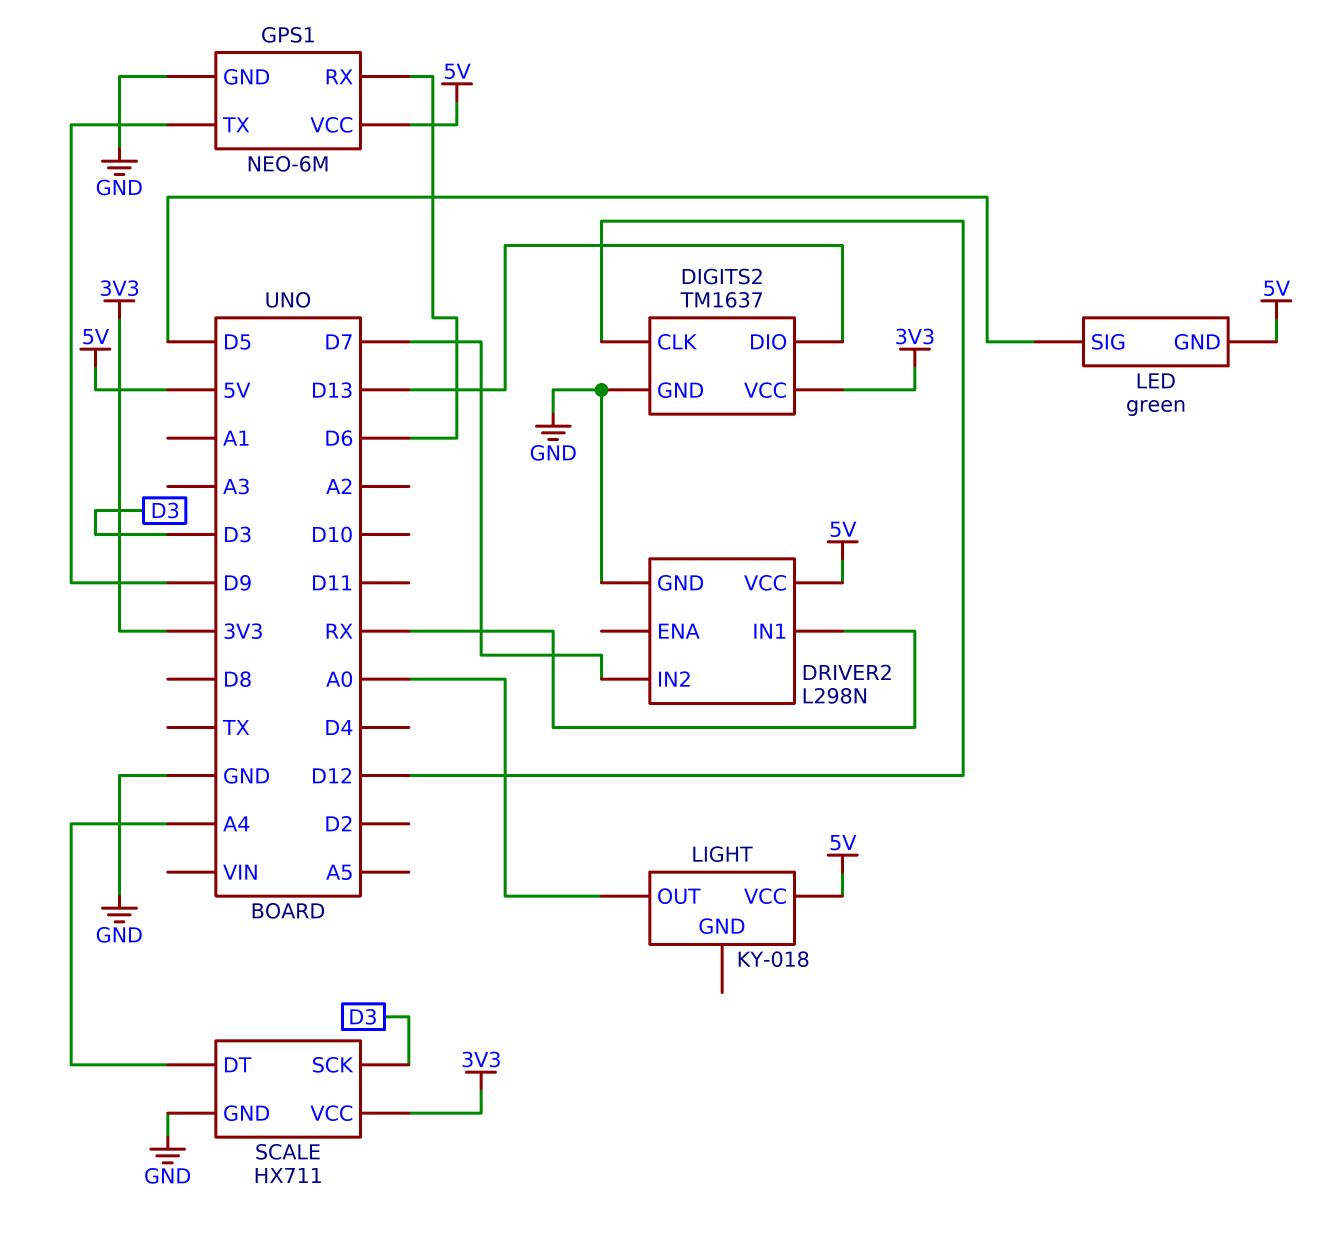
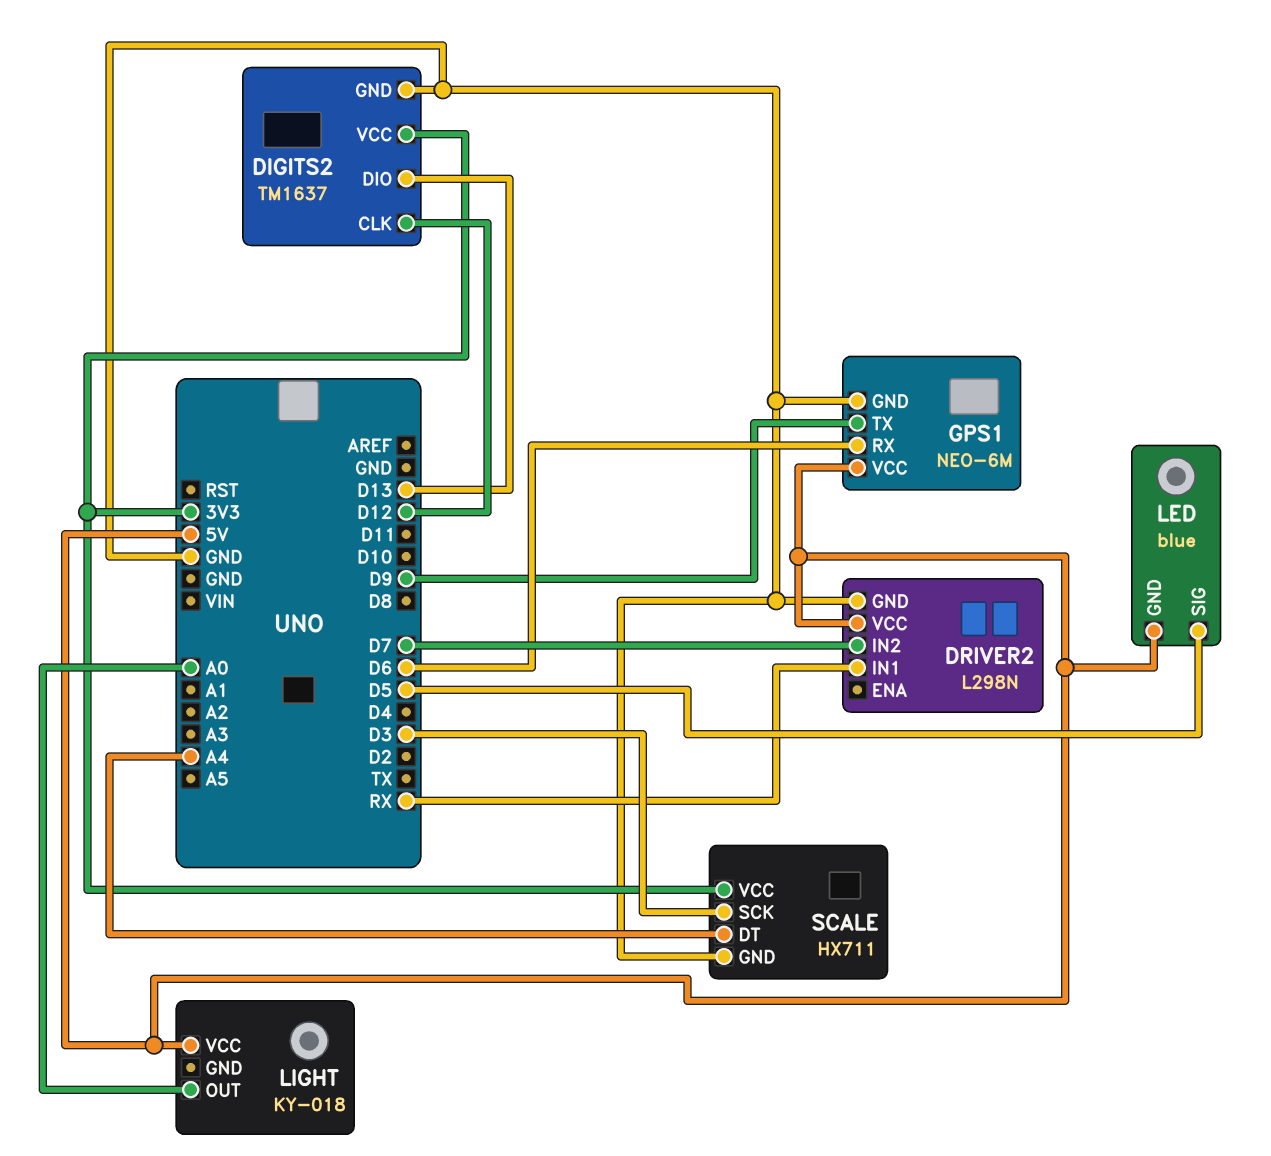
LED: green -> blue

